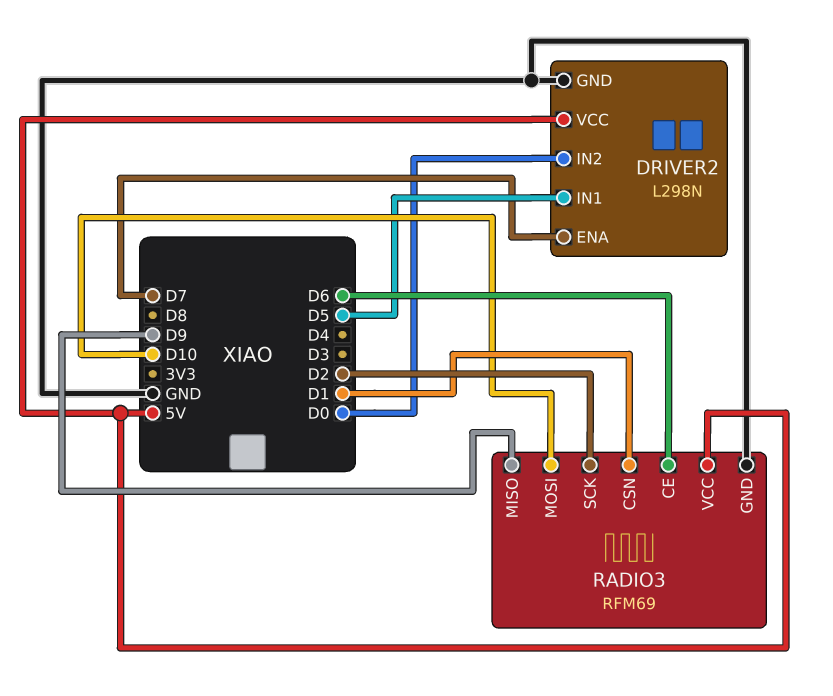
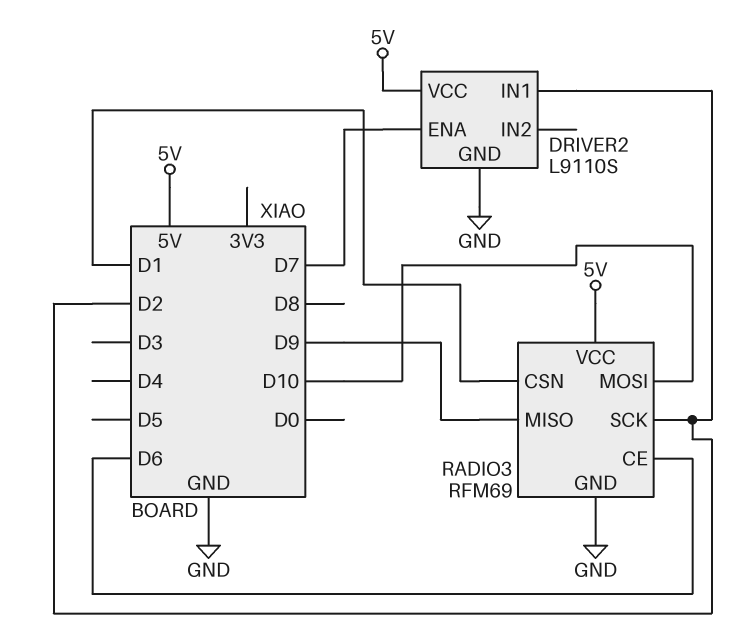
DRIVER2: L298N -> L9110S
DRIVER2 pin IN1: D5 -> D2
DRIVER2 pin IN2: D0 -> none

